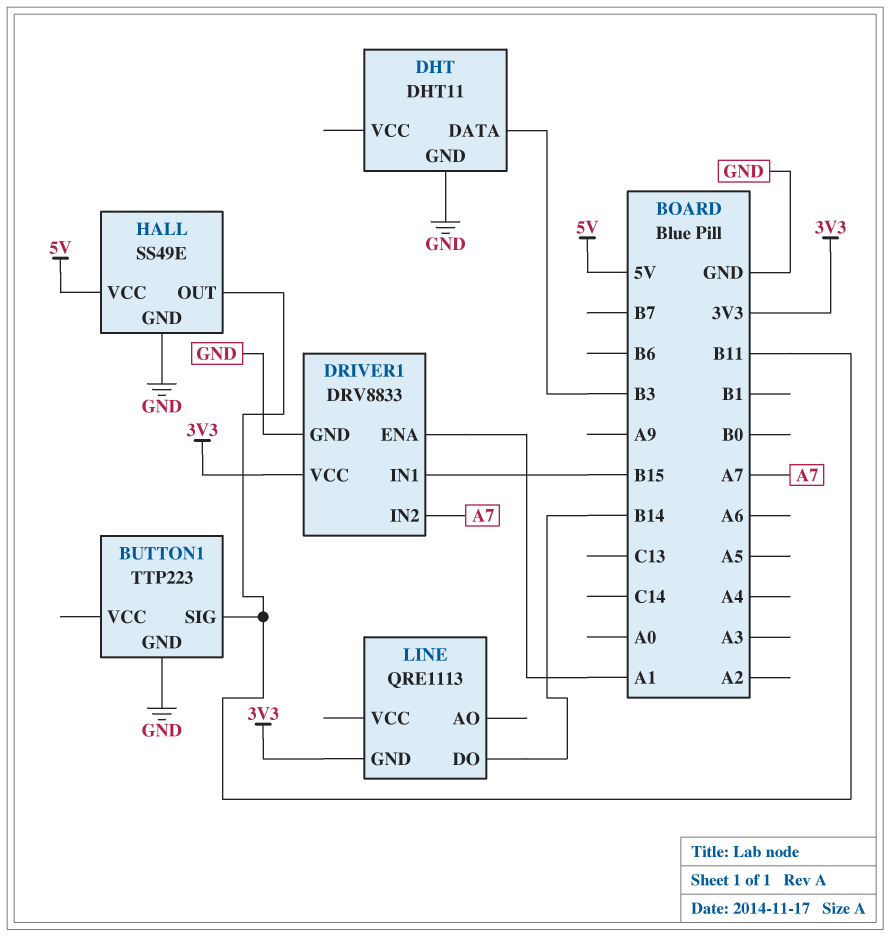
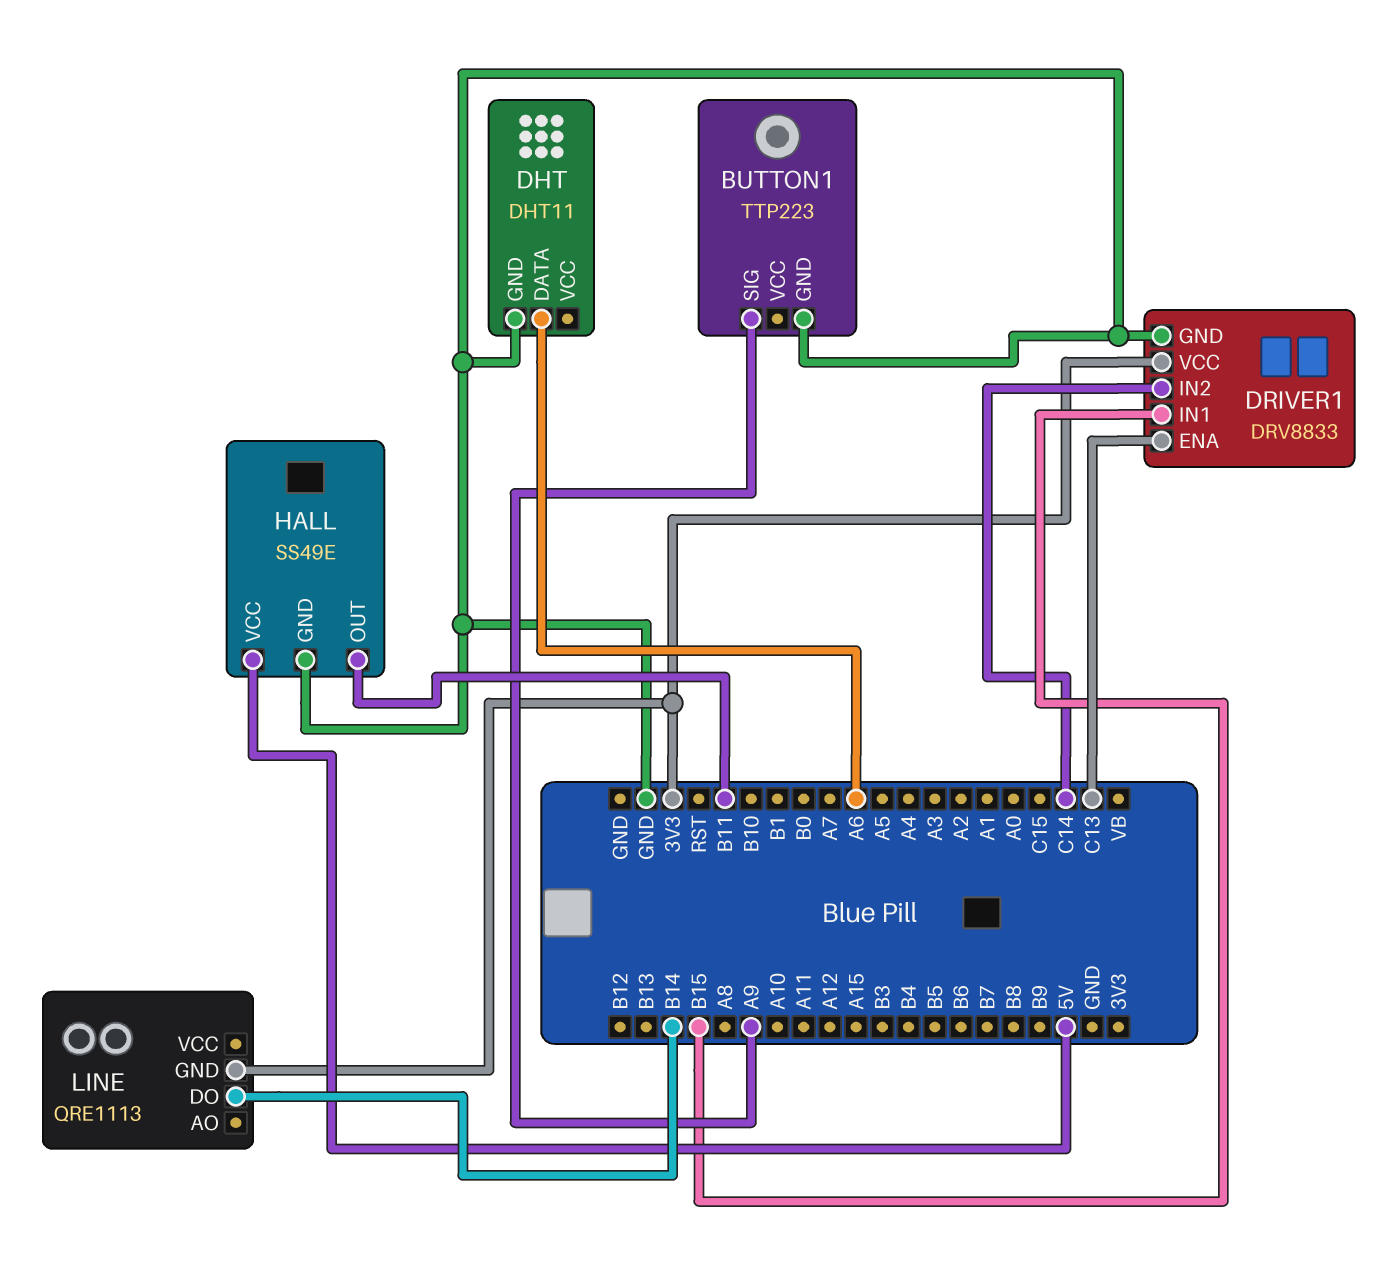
BUTTON1 pin SIG: B11 -> A9
DHT pin DATA: B3 -> A6
DRIVER1 pin ENA: A1 -> C13
DRIVER1 pin IN2: A7 -> C14

